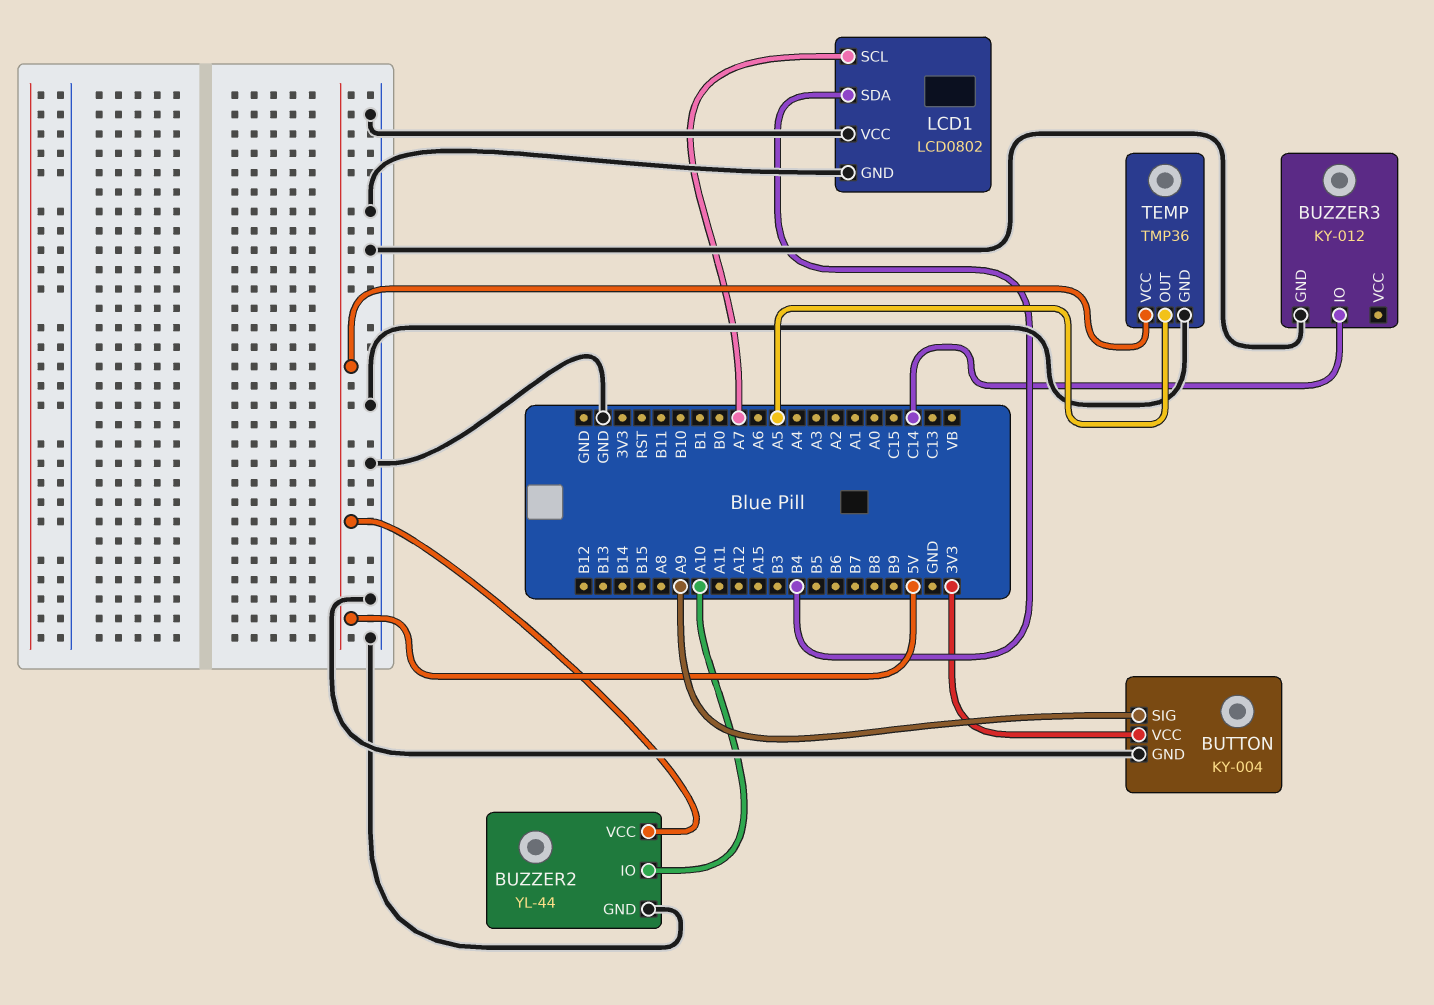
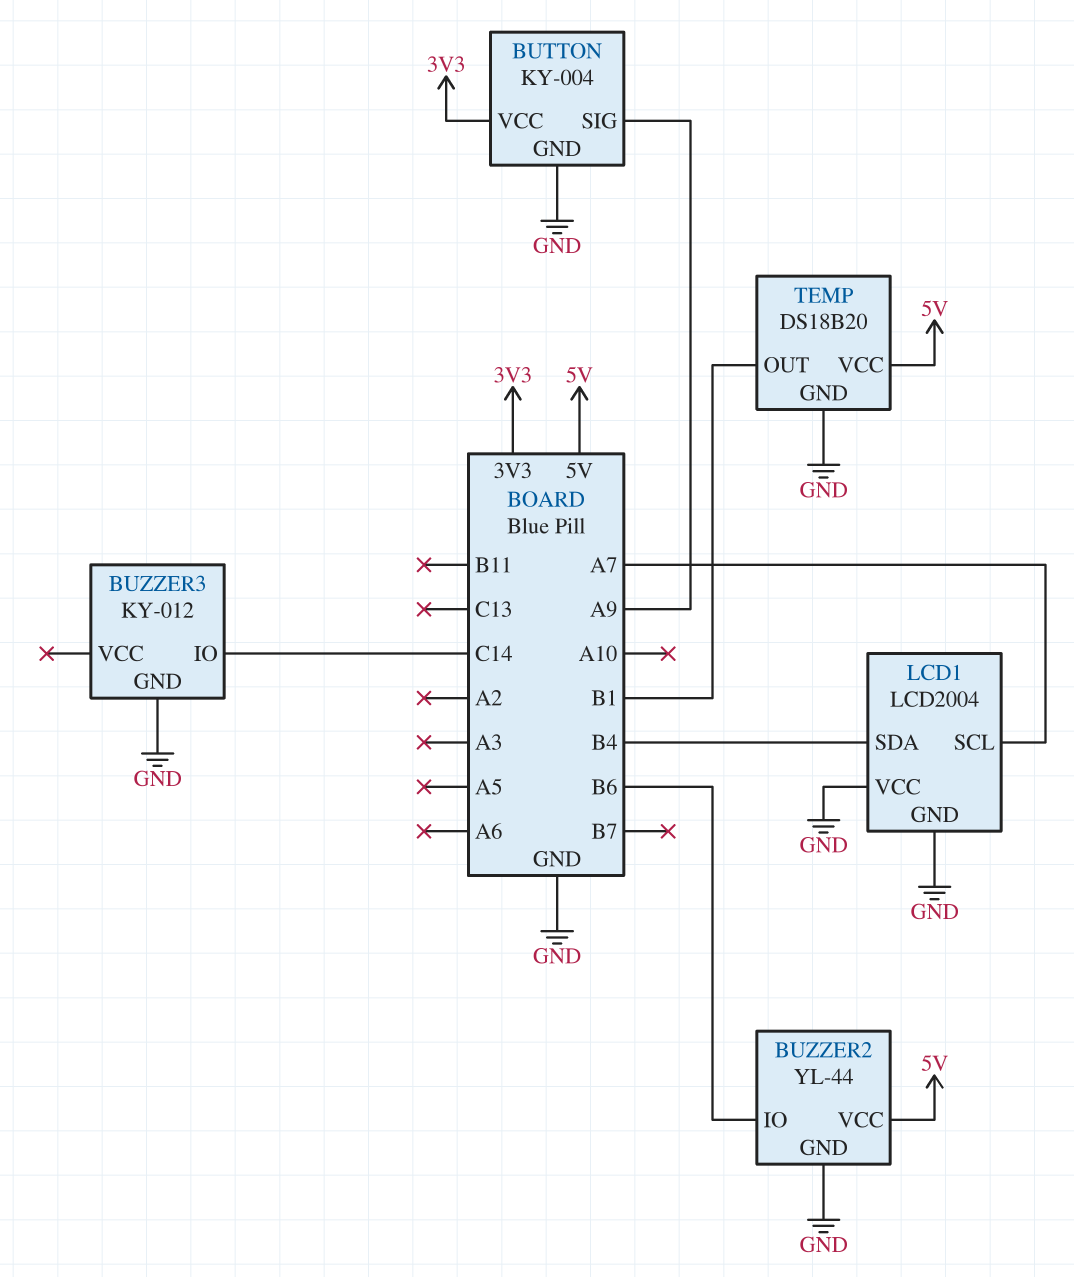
BUZZER2 pin IO: A10 -> B6
LCD1: LCD0802 -> LCD2004
TEMP: TMP36 -> DS18B20
TEMP pin OUT: A5 -> B1

